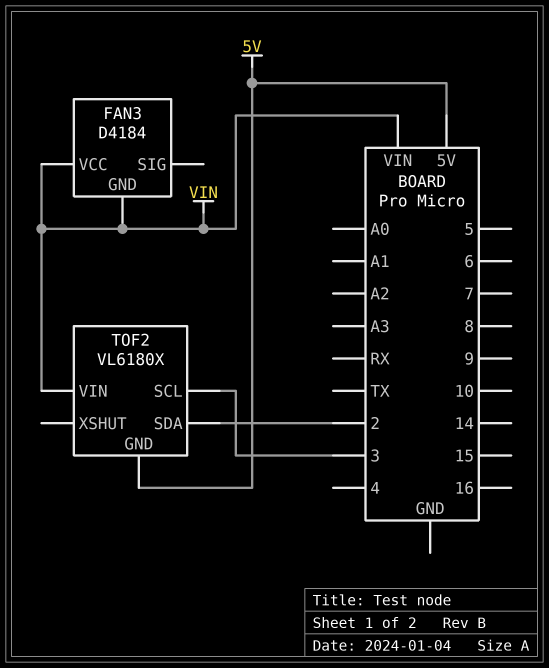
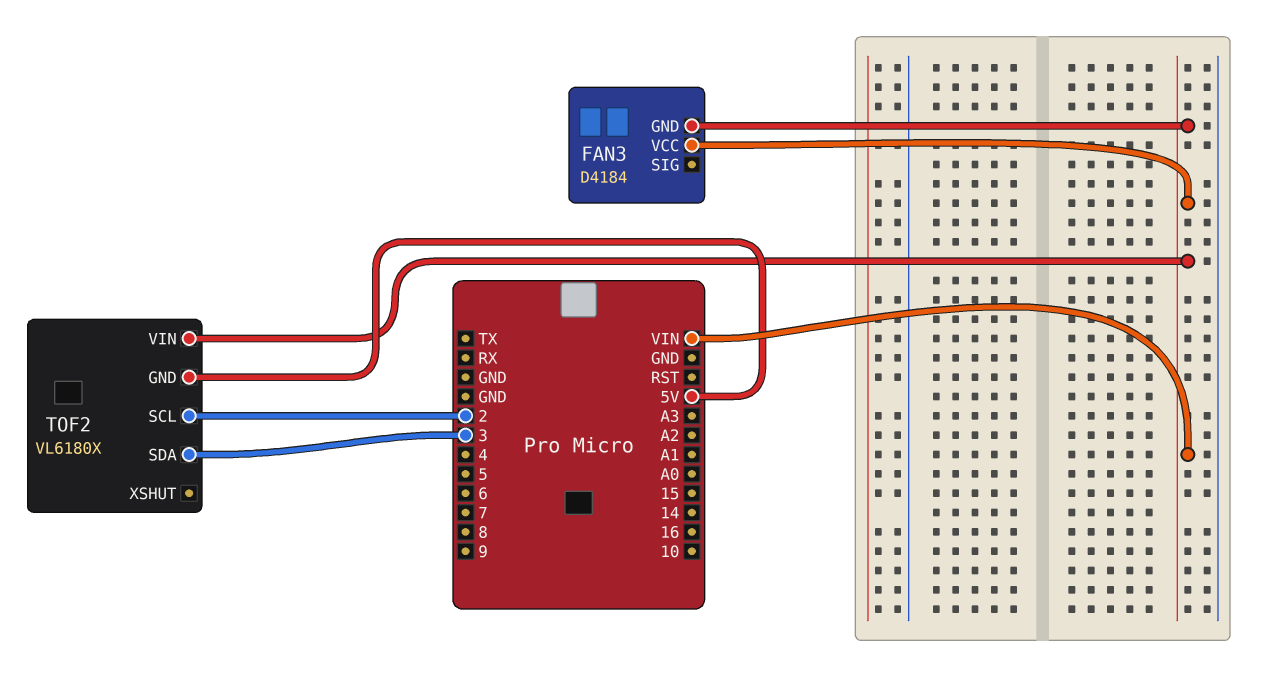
TOF2 pin SCL: 3 -> 2
TOF2 pin SDA: 2 -> 3

